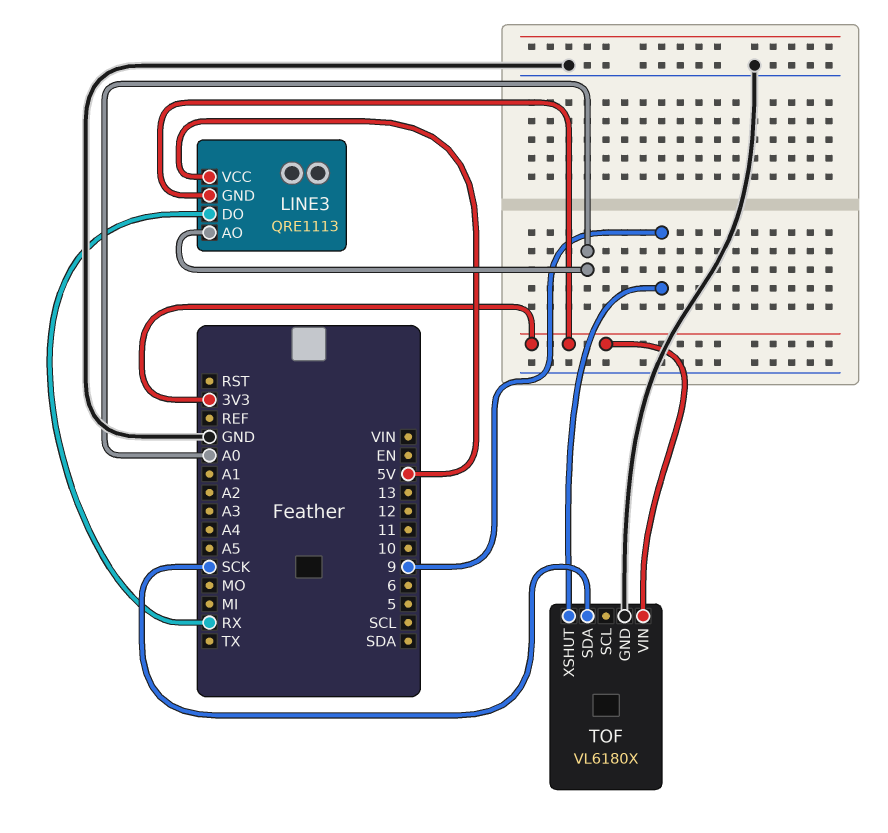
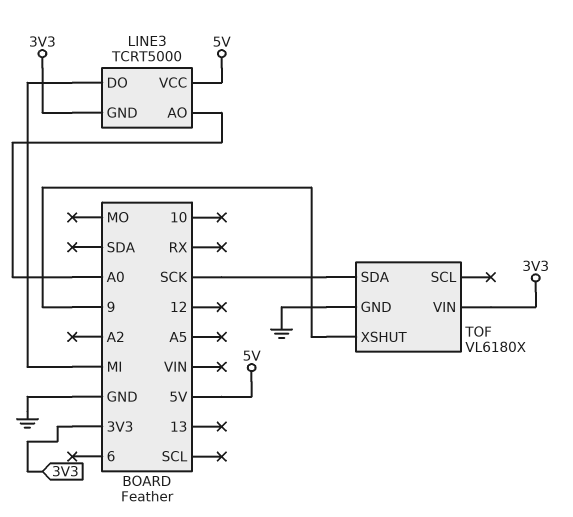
LINE3: QRE1113 -> TCRT5000
LINE3 pin DO: RX -> MI

